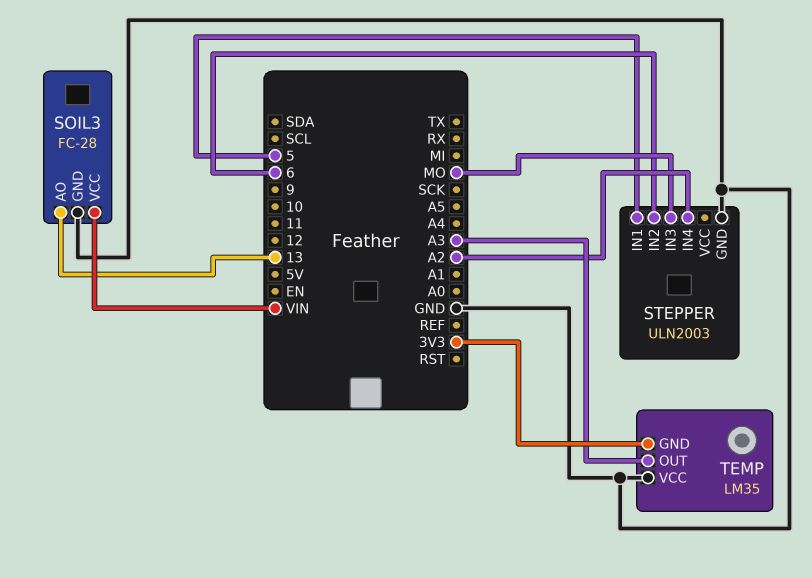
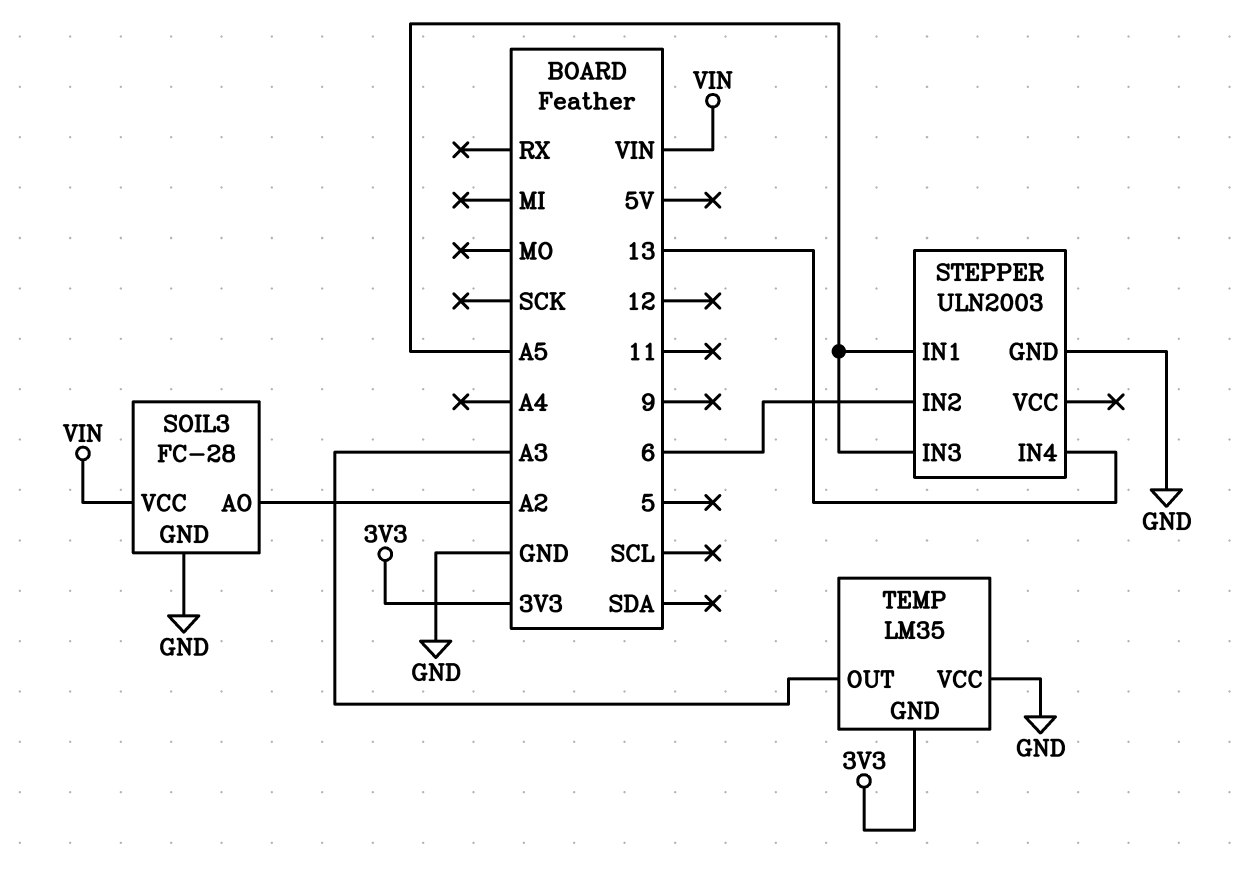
SOIL3 pin AO: 13 -> A2
STEPPER pin IN1: 5 -> A5
STEPPER pin IN3: MO -> A5
STEPPER pin IN4: A2 -> 13

